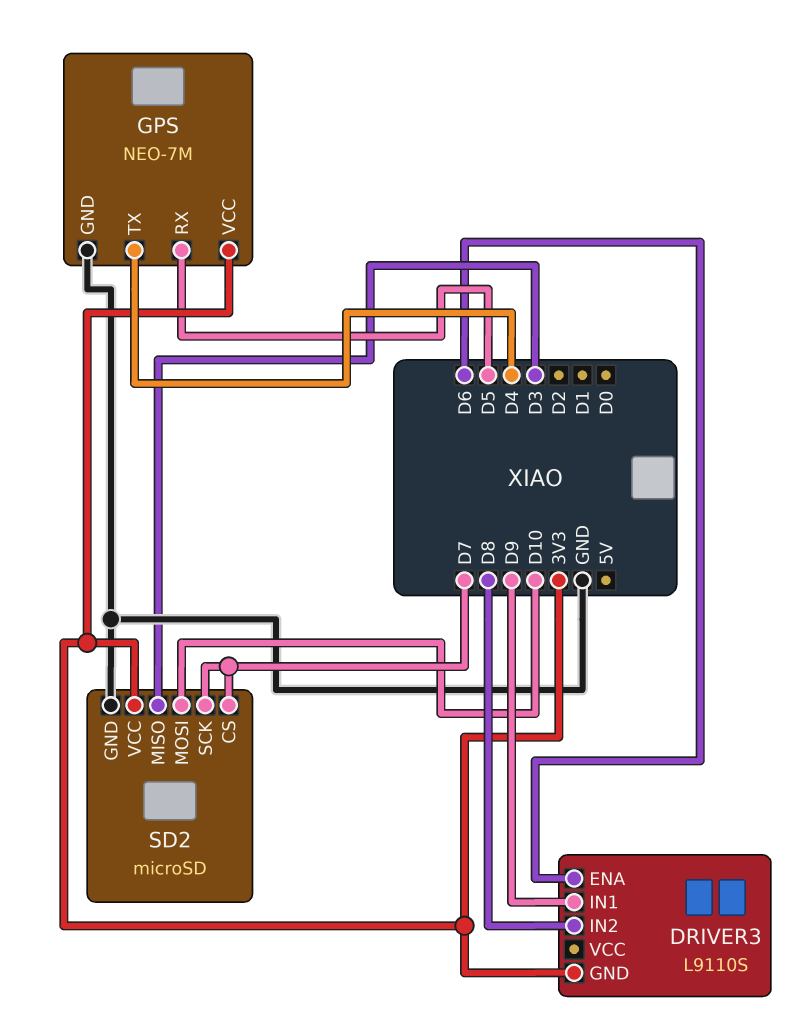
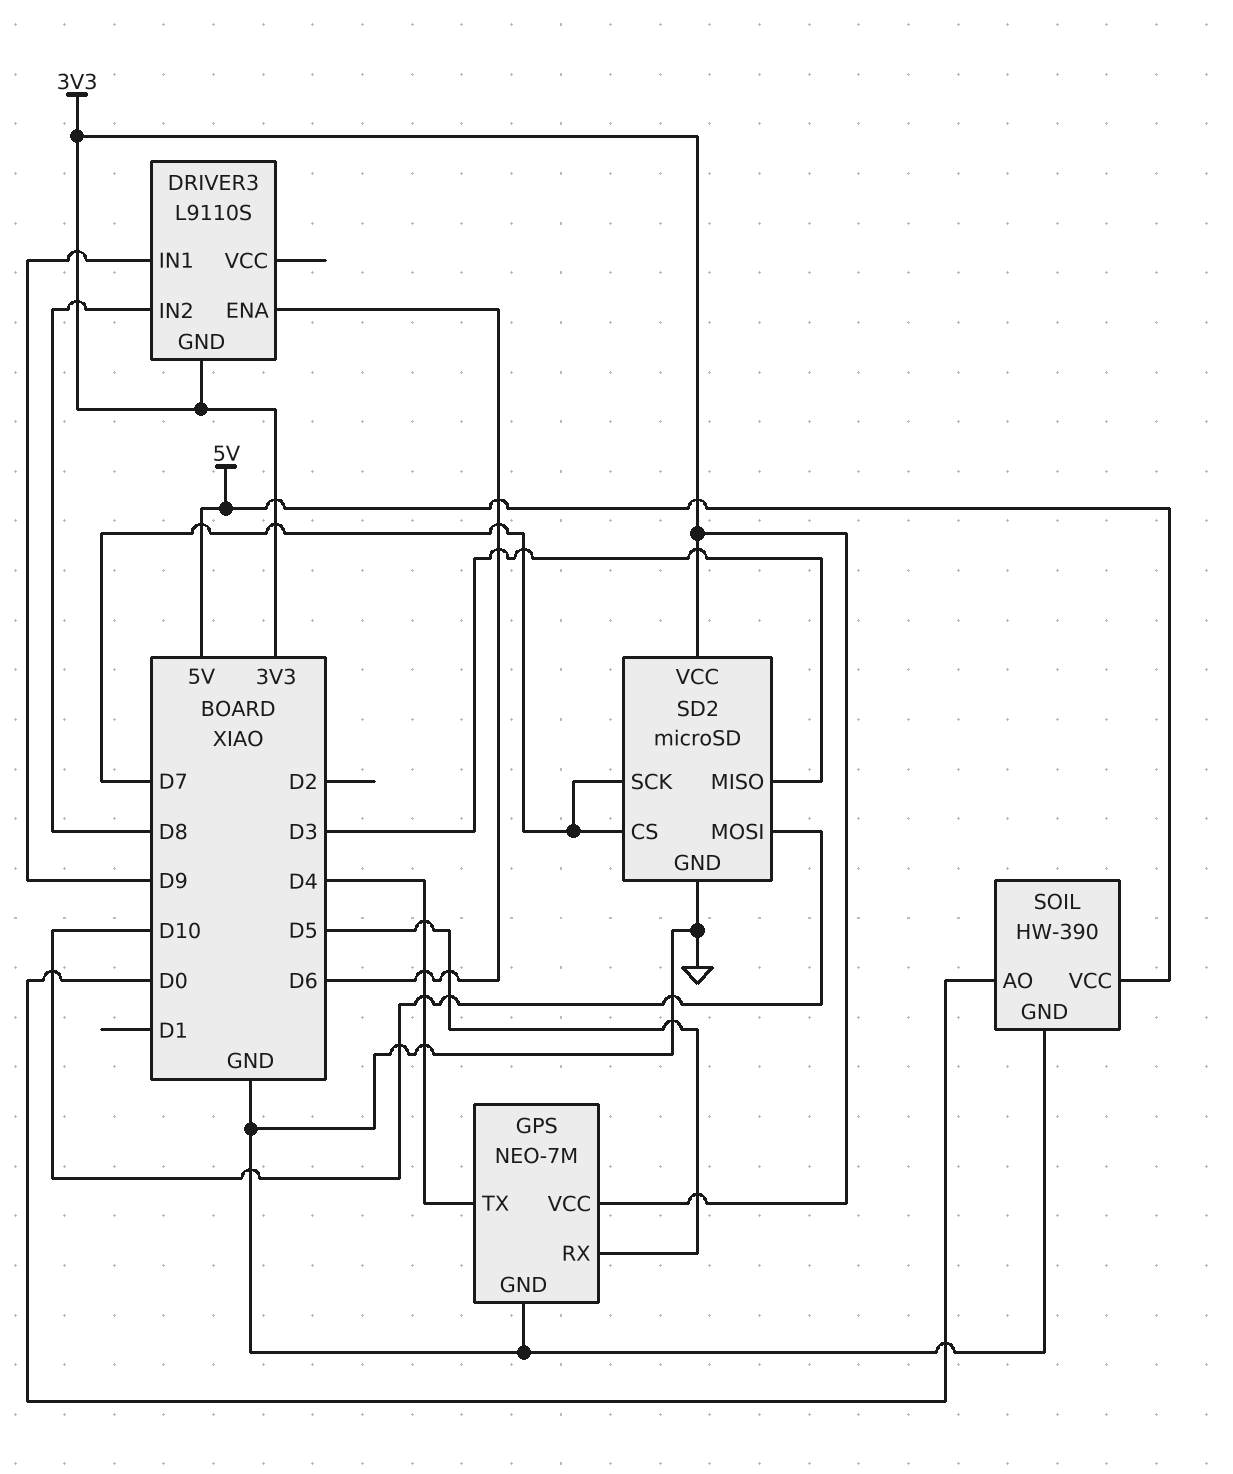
SOIL: none -> HW-390
SOIL pin AO: none -> D0
SOIL pin GND: none -> GND
SOIL pin VCC: none -> 5V

